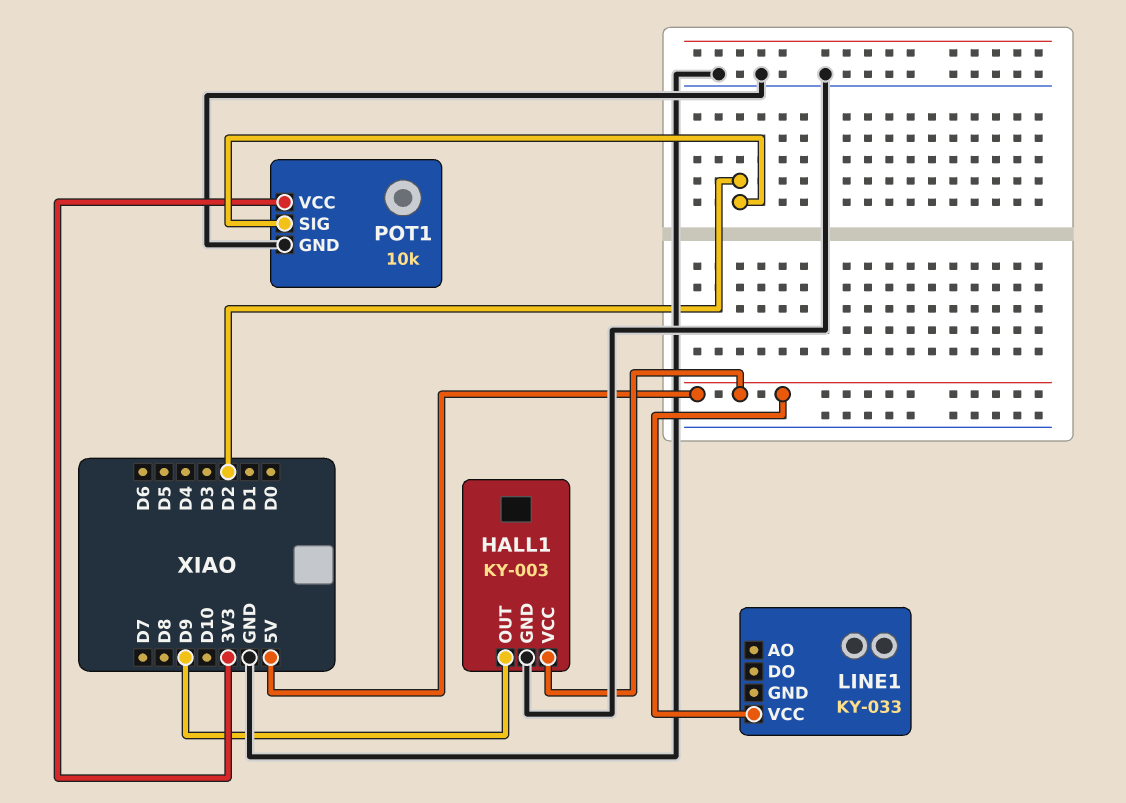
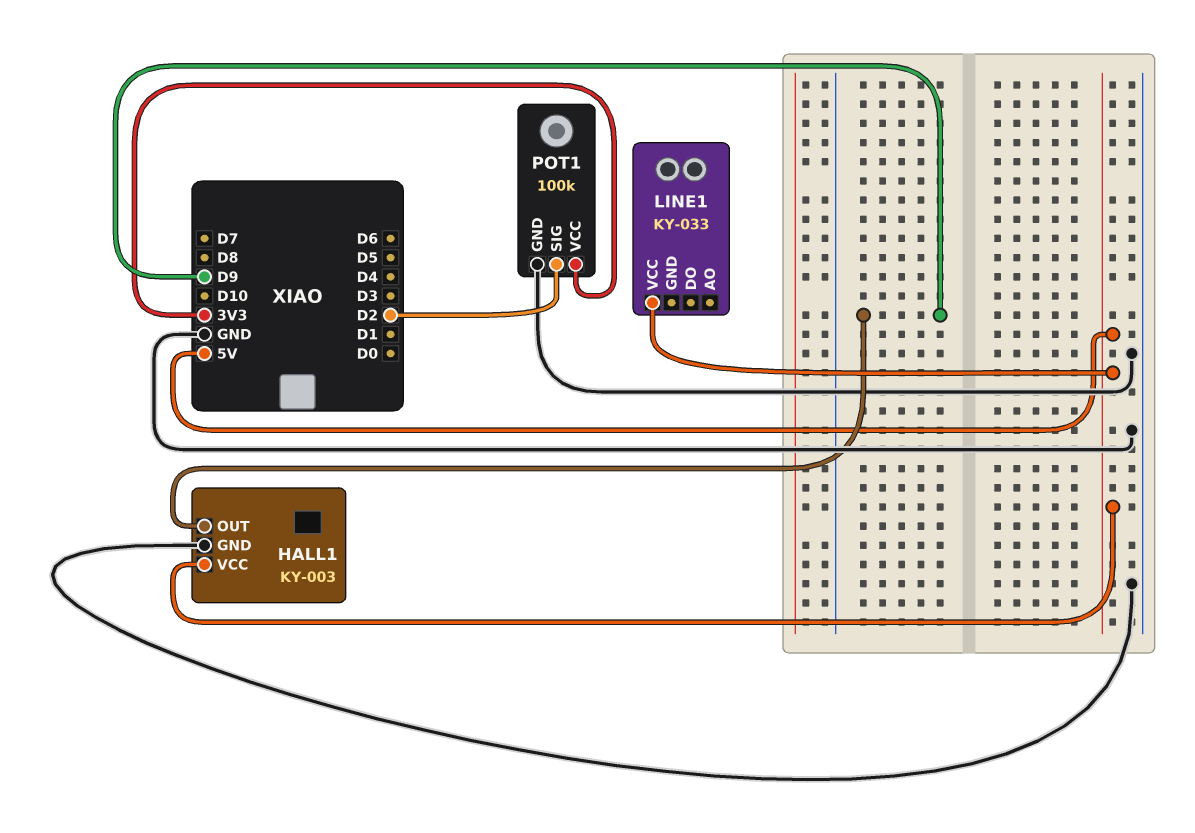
POT1: 10k -> 100k

